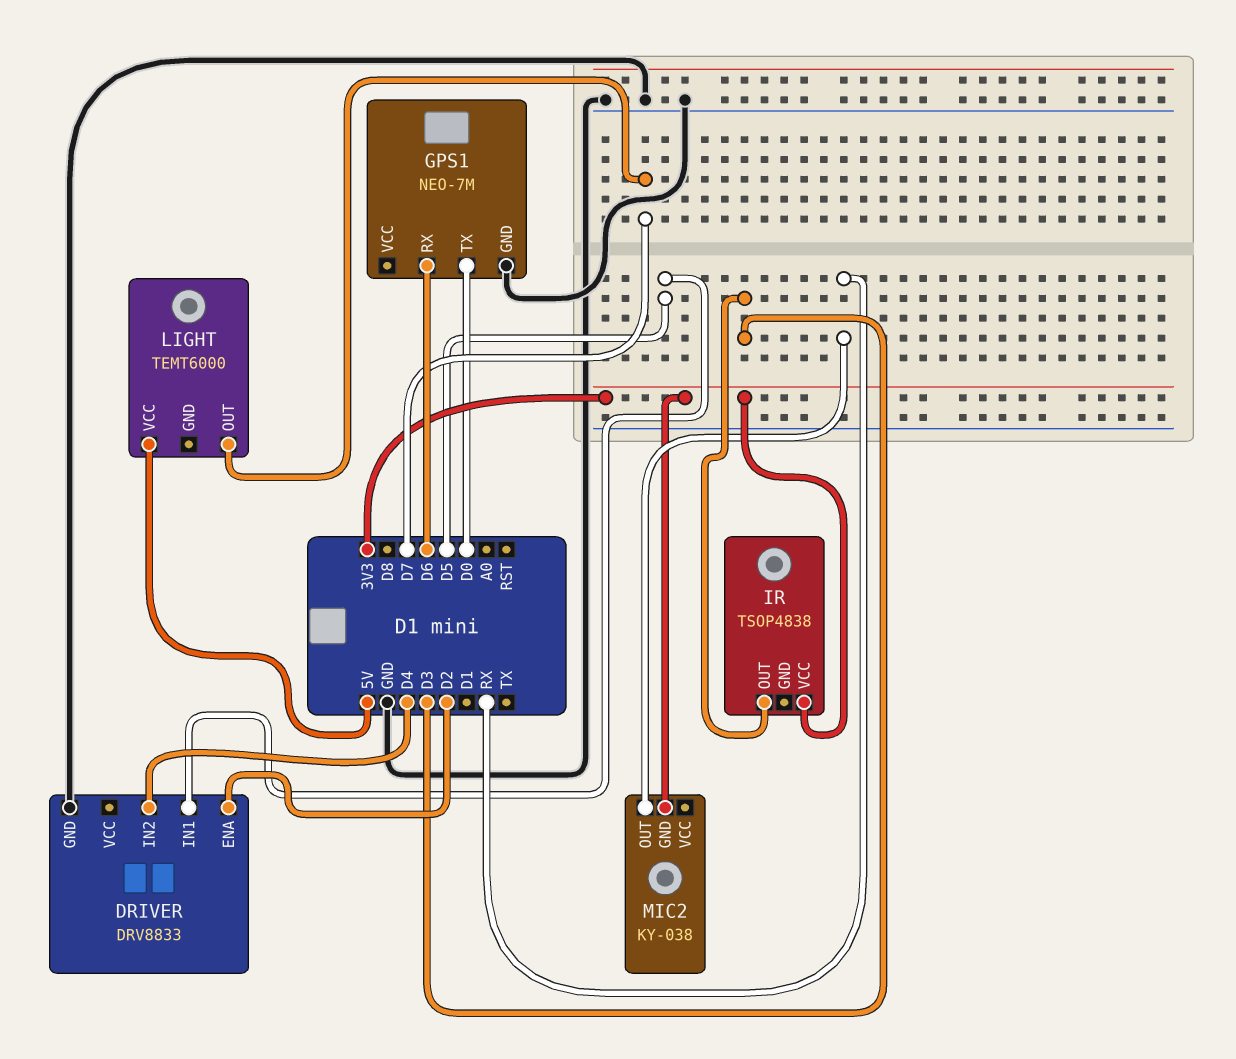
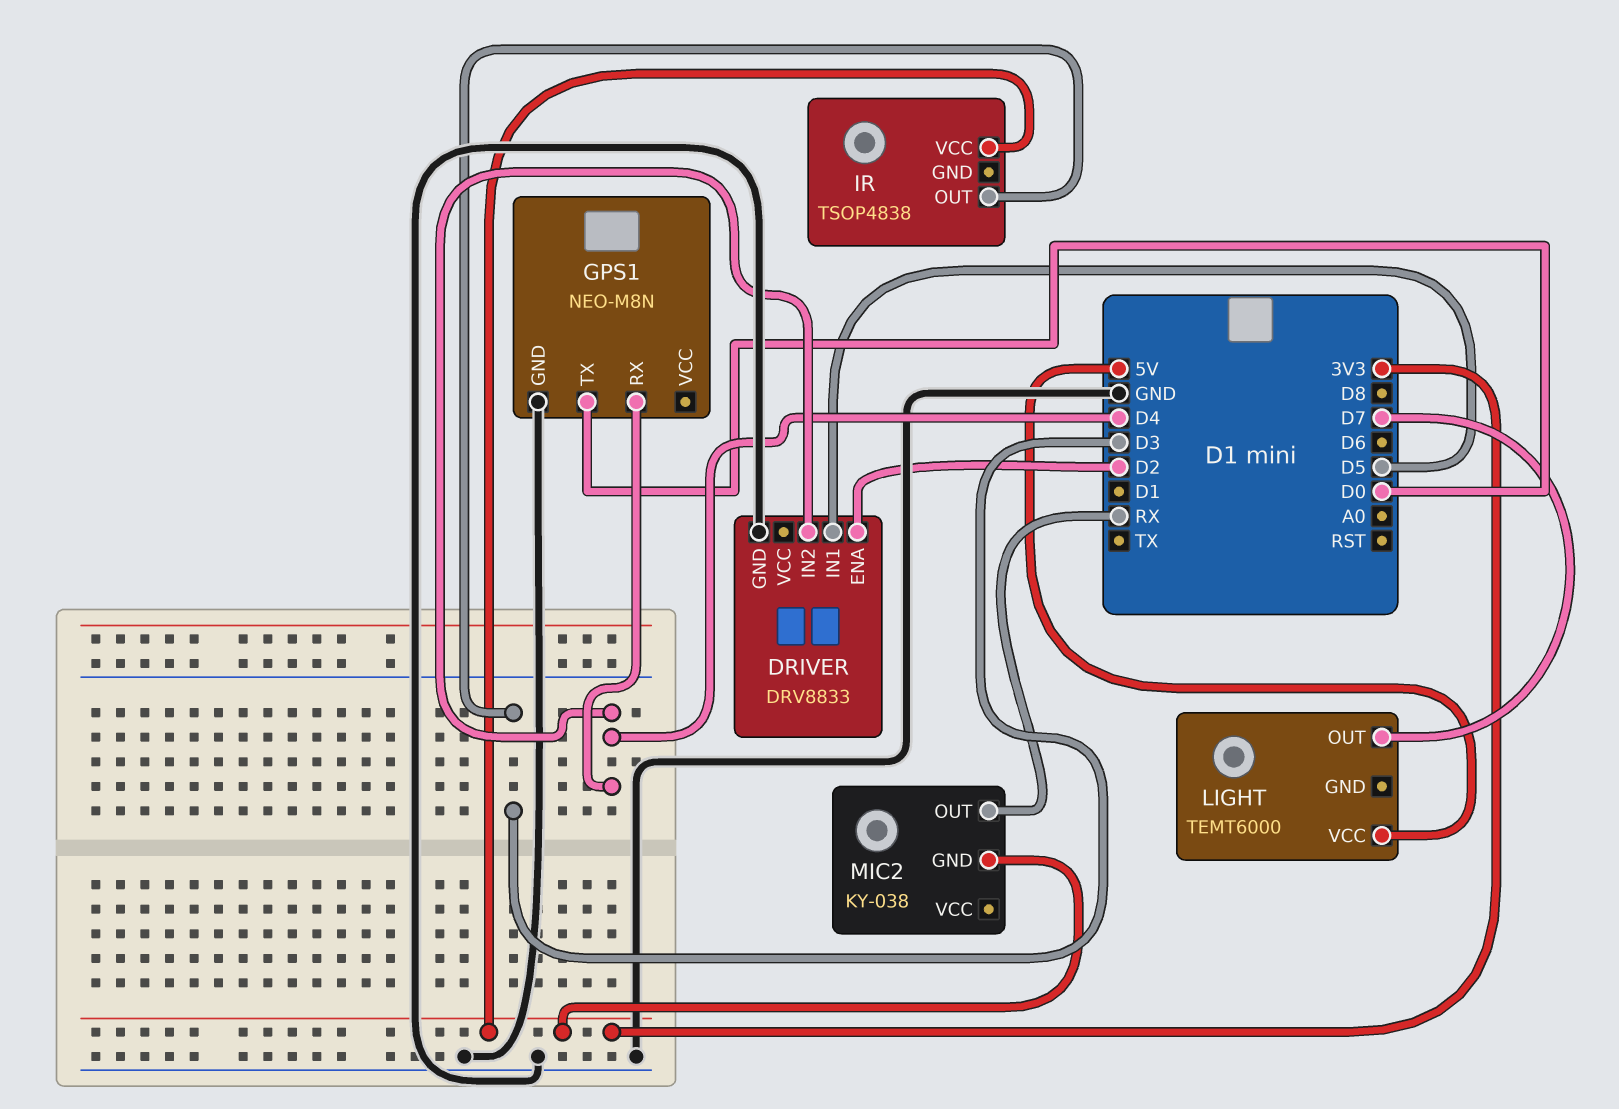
GPS1: NEO-7M -> NEO-M8N
GPS1 pin RX: D6 -> D4

